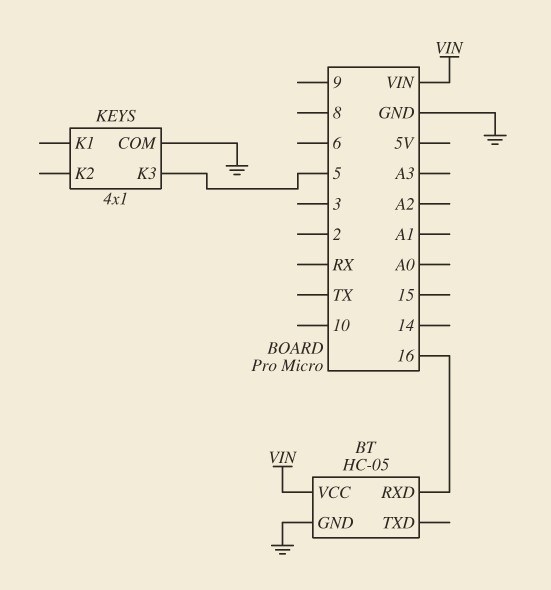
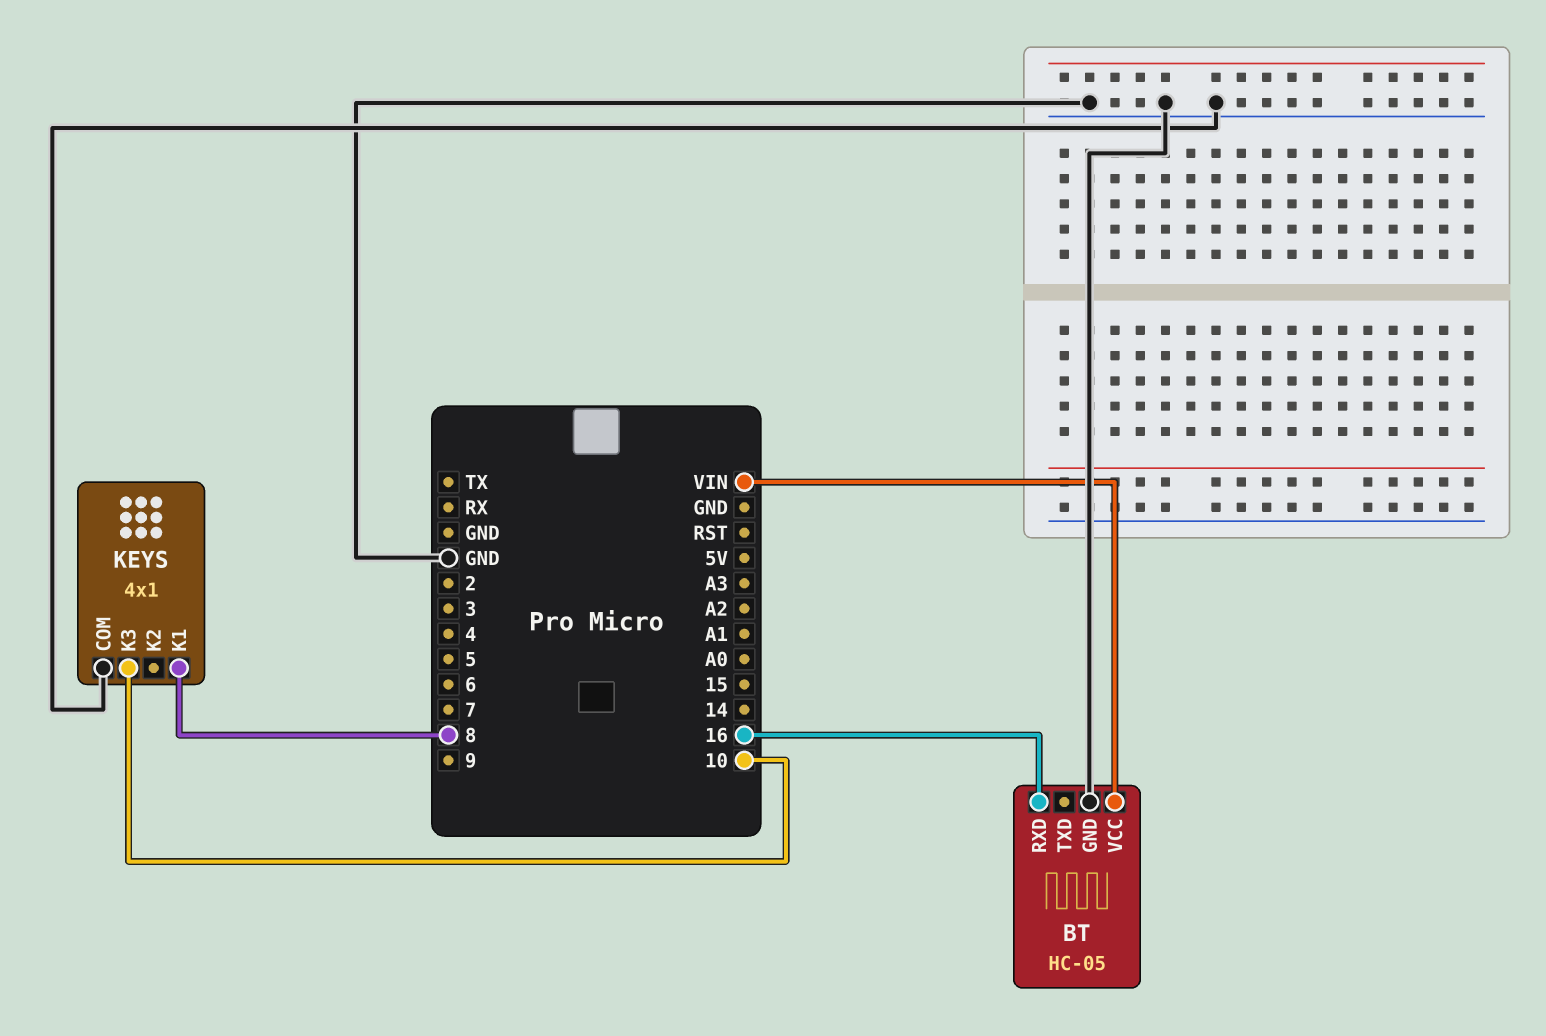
KEYS pin K1: none -> 8
KEYS pin K3: 5 -> 10

